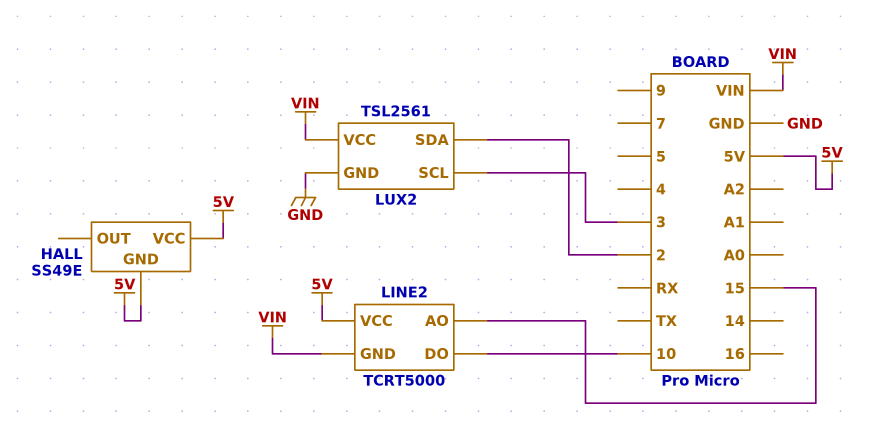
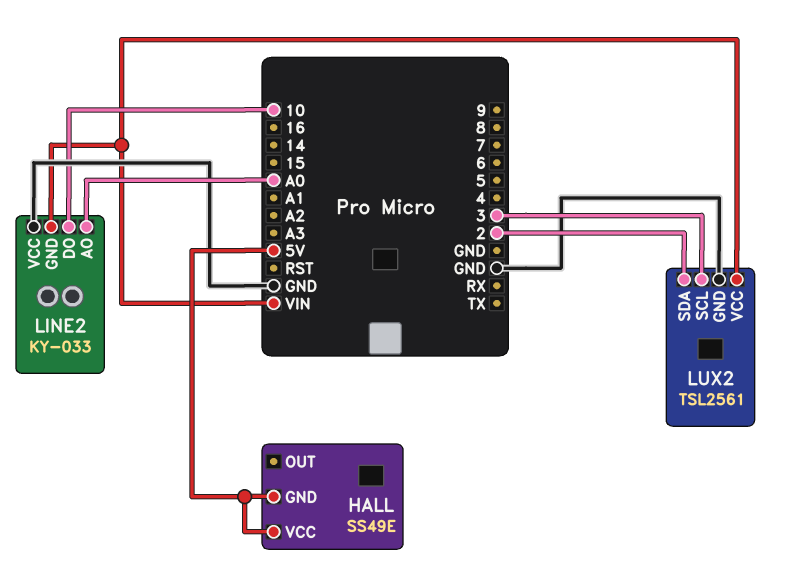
LINE2: TCRT5000 -> KY-033
LINE2 pin AO: 15 -> A0
LINE2 pin VCC: 5V -> GND

